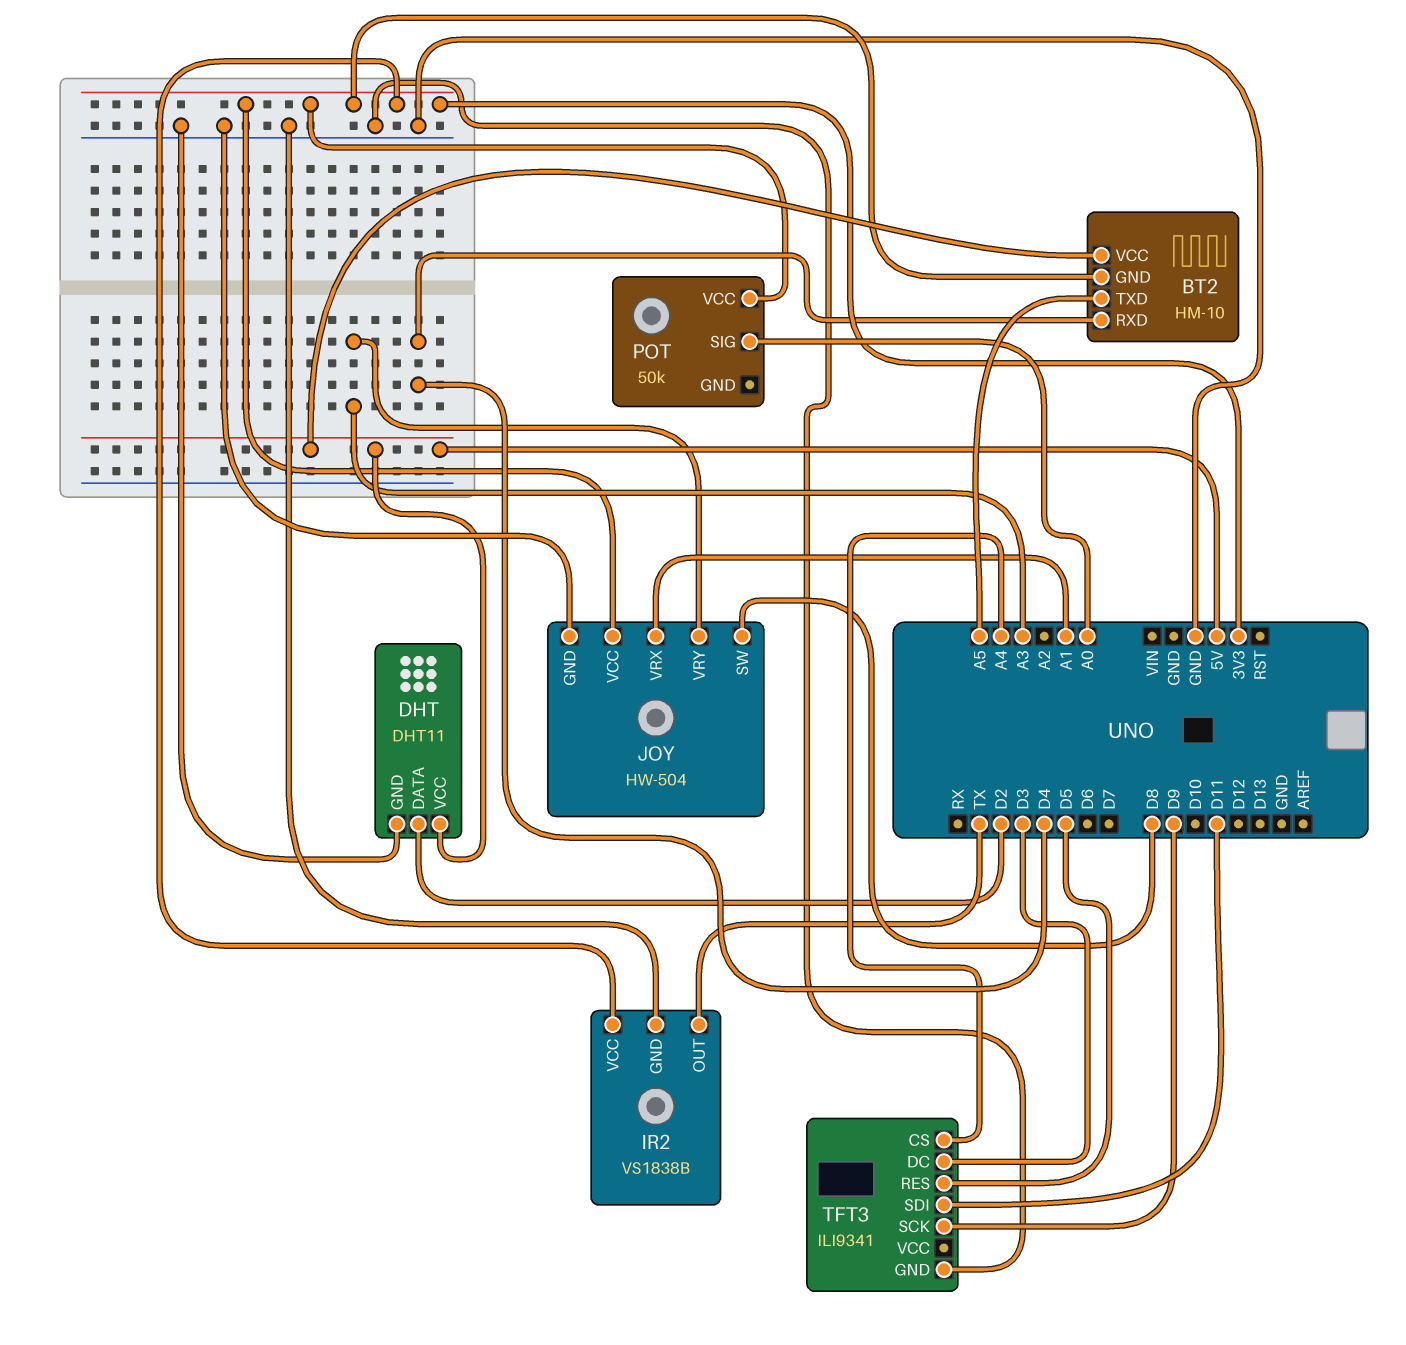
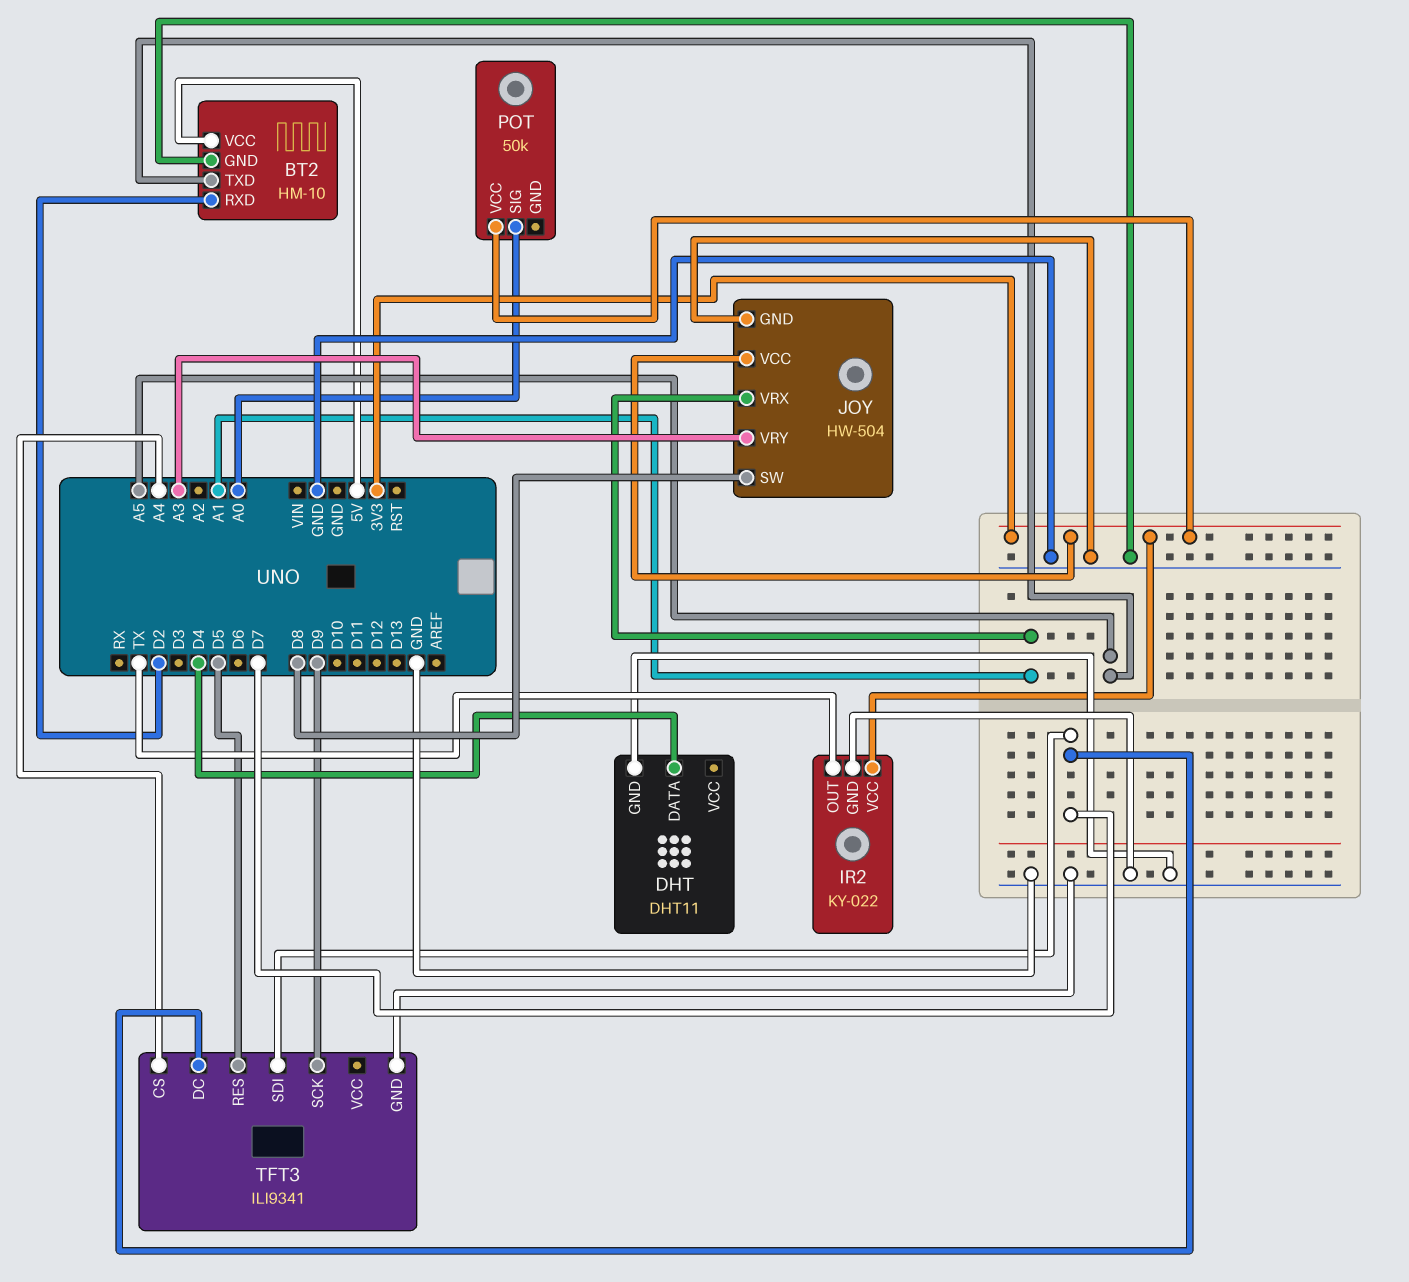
BT2 pin GND: 3V3 -> GND
BT2 pin RXD: D4 -> D2
DHT pin DATA: D2 -> D4
DHT pin VCC: 5V -> none
IR2: VS1838B -> KY-022
TFT3 pin DC: D3 -> D7
TFT3 pin SDI: D11 -> D7

